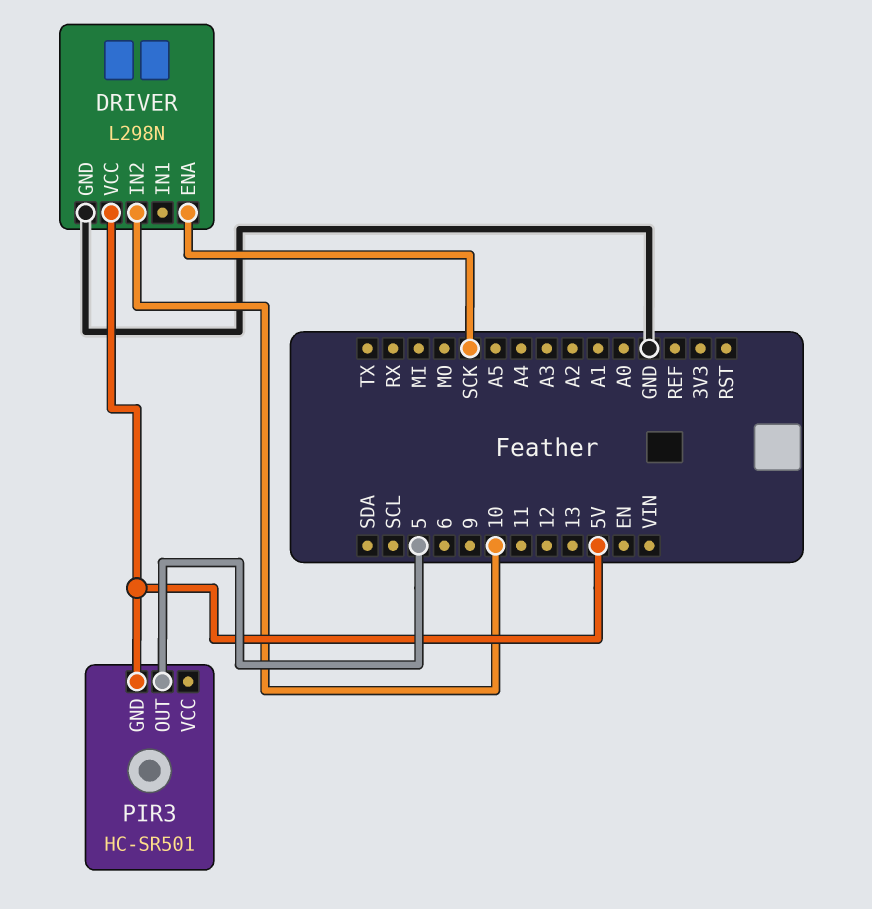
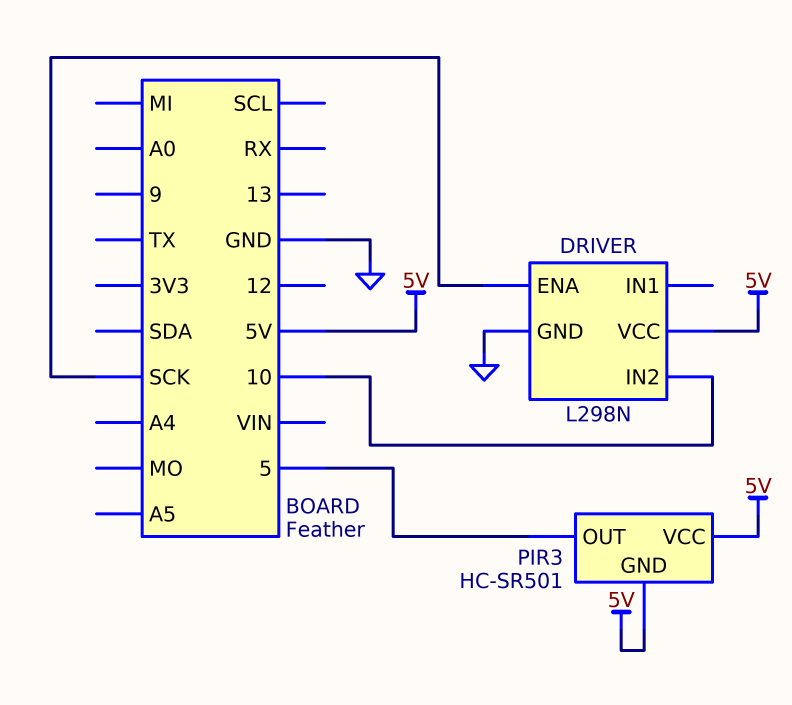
PIR3 pin VCC: none -> 5V

